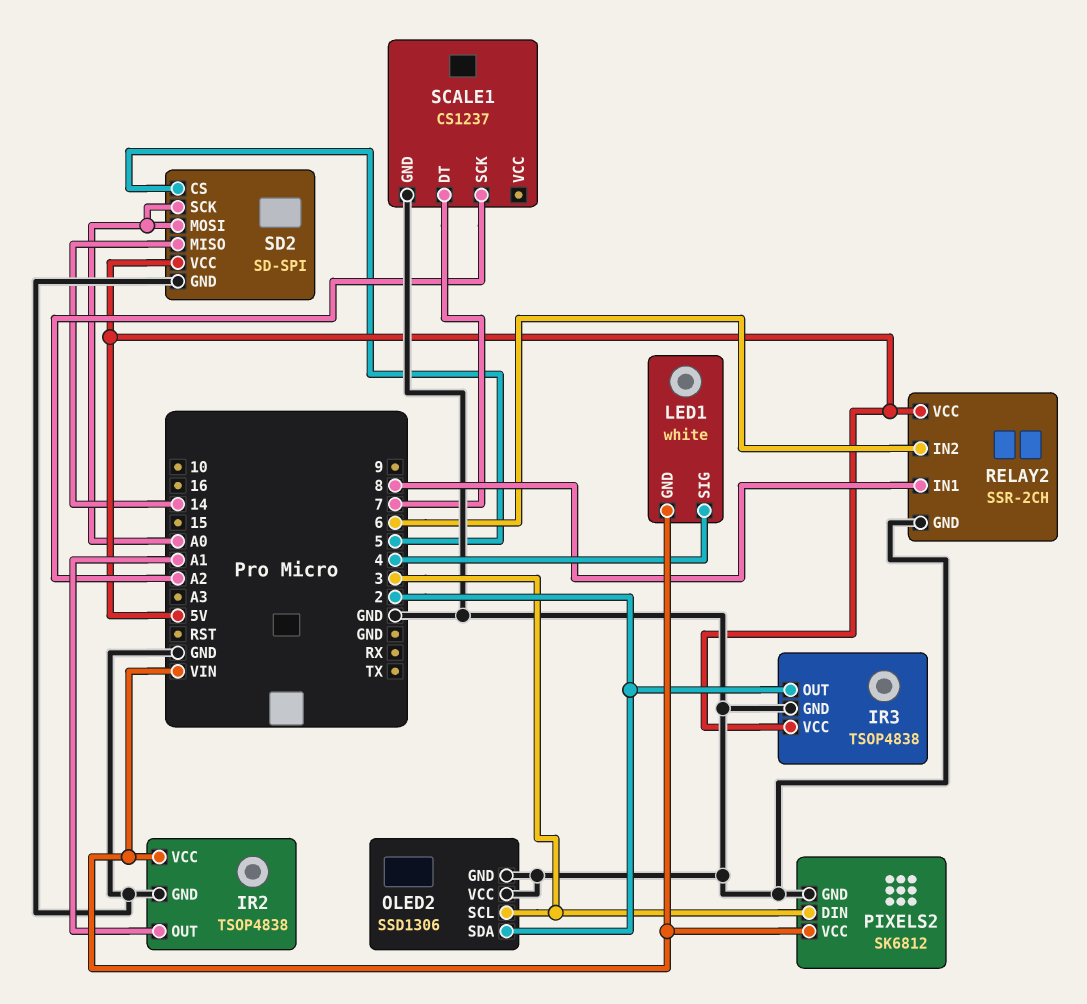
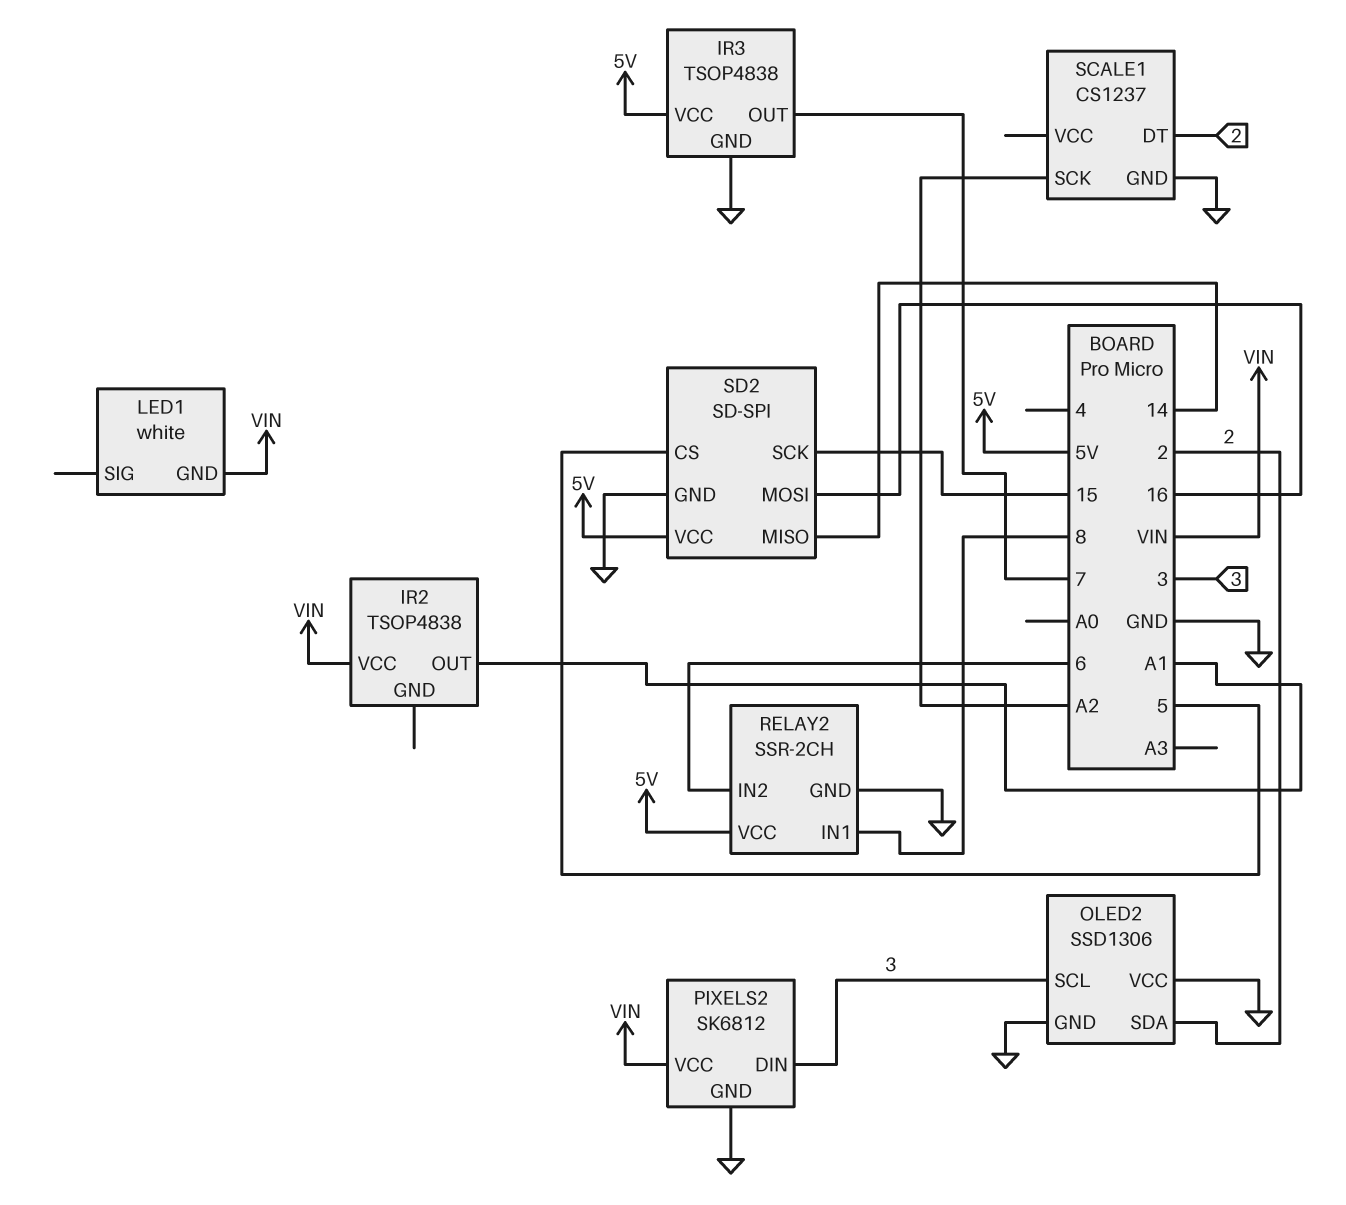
IR2 pin GND: GND -> none
IR3 pin OUT: 2 -> 7
LED1 pin SIG: 4 -> none
SCALE1 pin DT: 7 -> 2
SD2 pin MOSI: A0 -> 16
SD2 pin SCK: A0 -> 15

